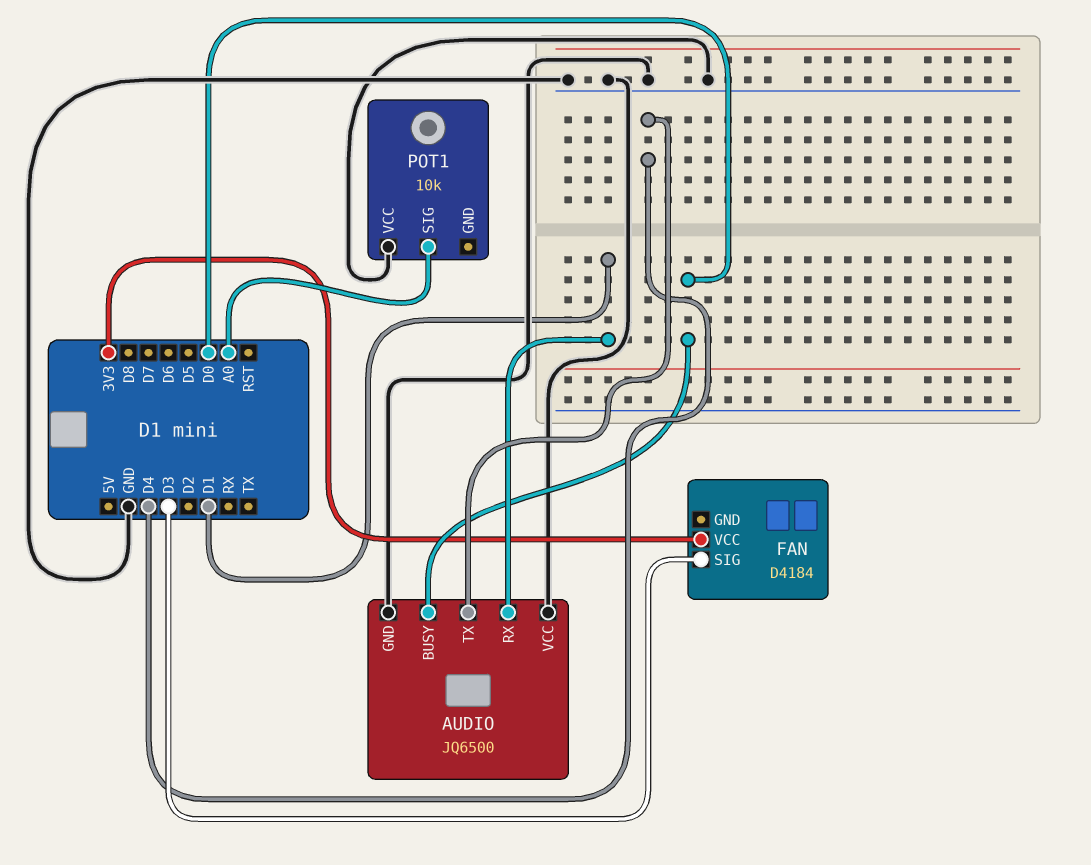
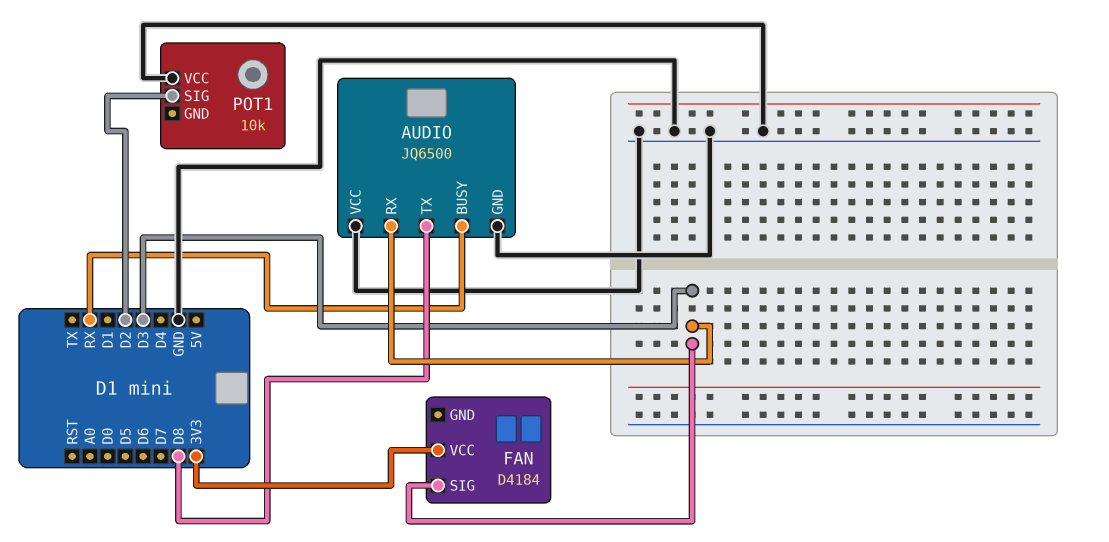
AUDIO pin BUSY: D0 -> RX
AUDIO pin RX: D1 -> D3
AUDIO pin TX: D4 -> D8
POT1 pin SIG: A0 -> D2

